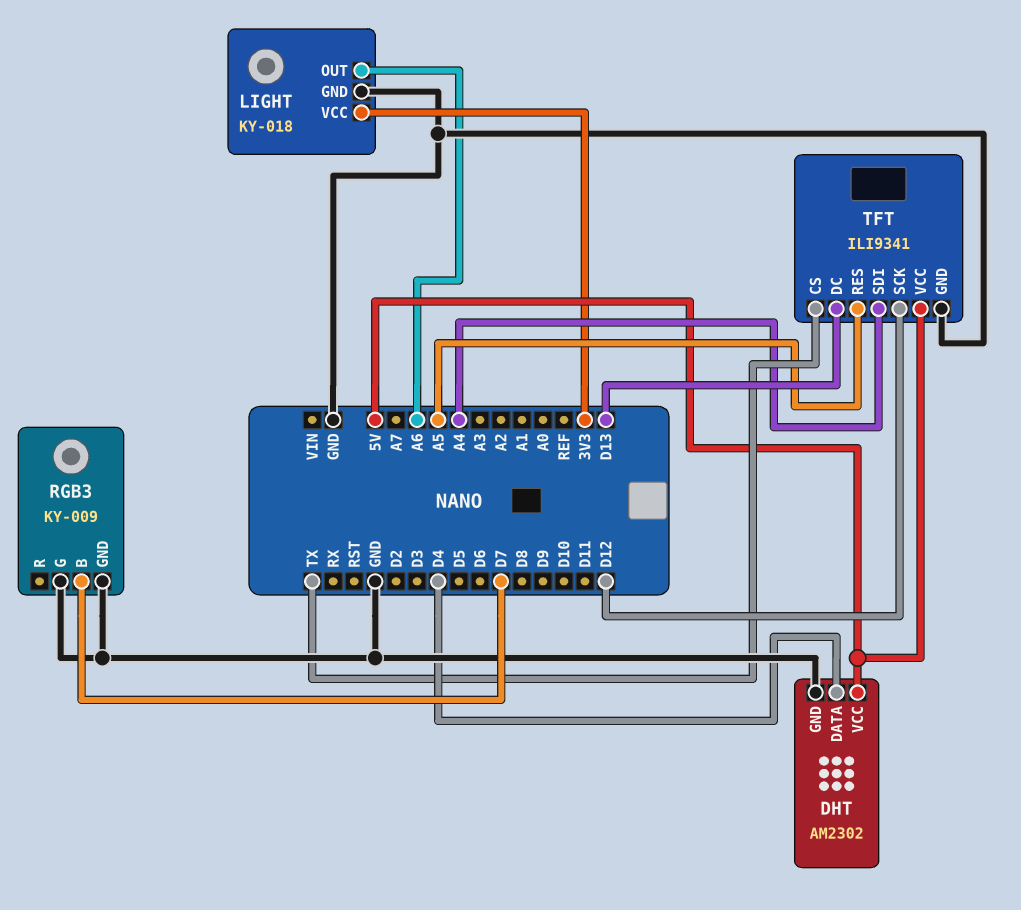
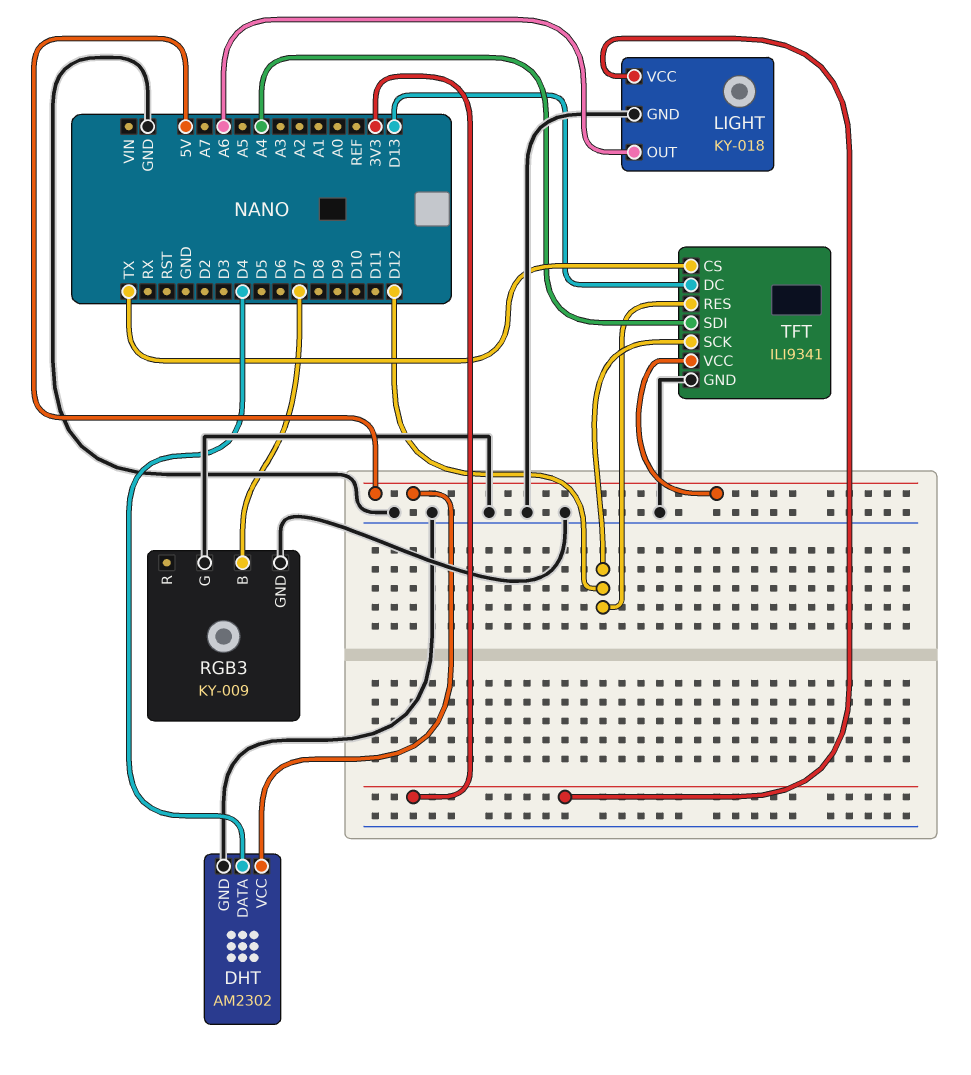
TFT pin RES: A5 -> D12

